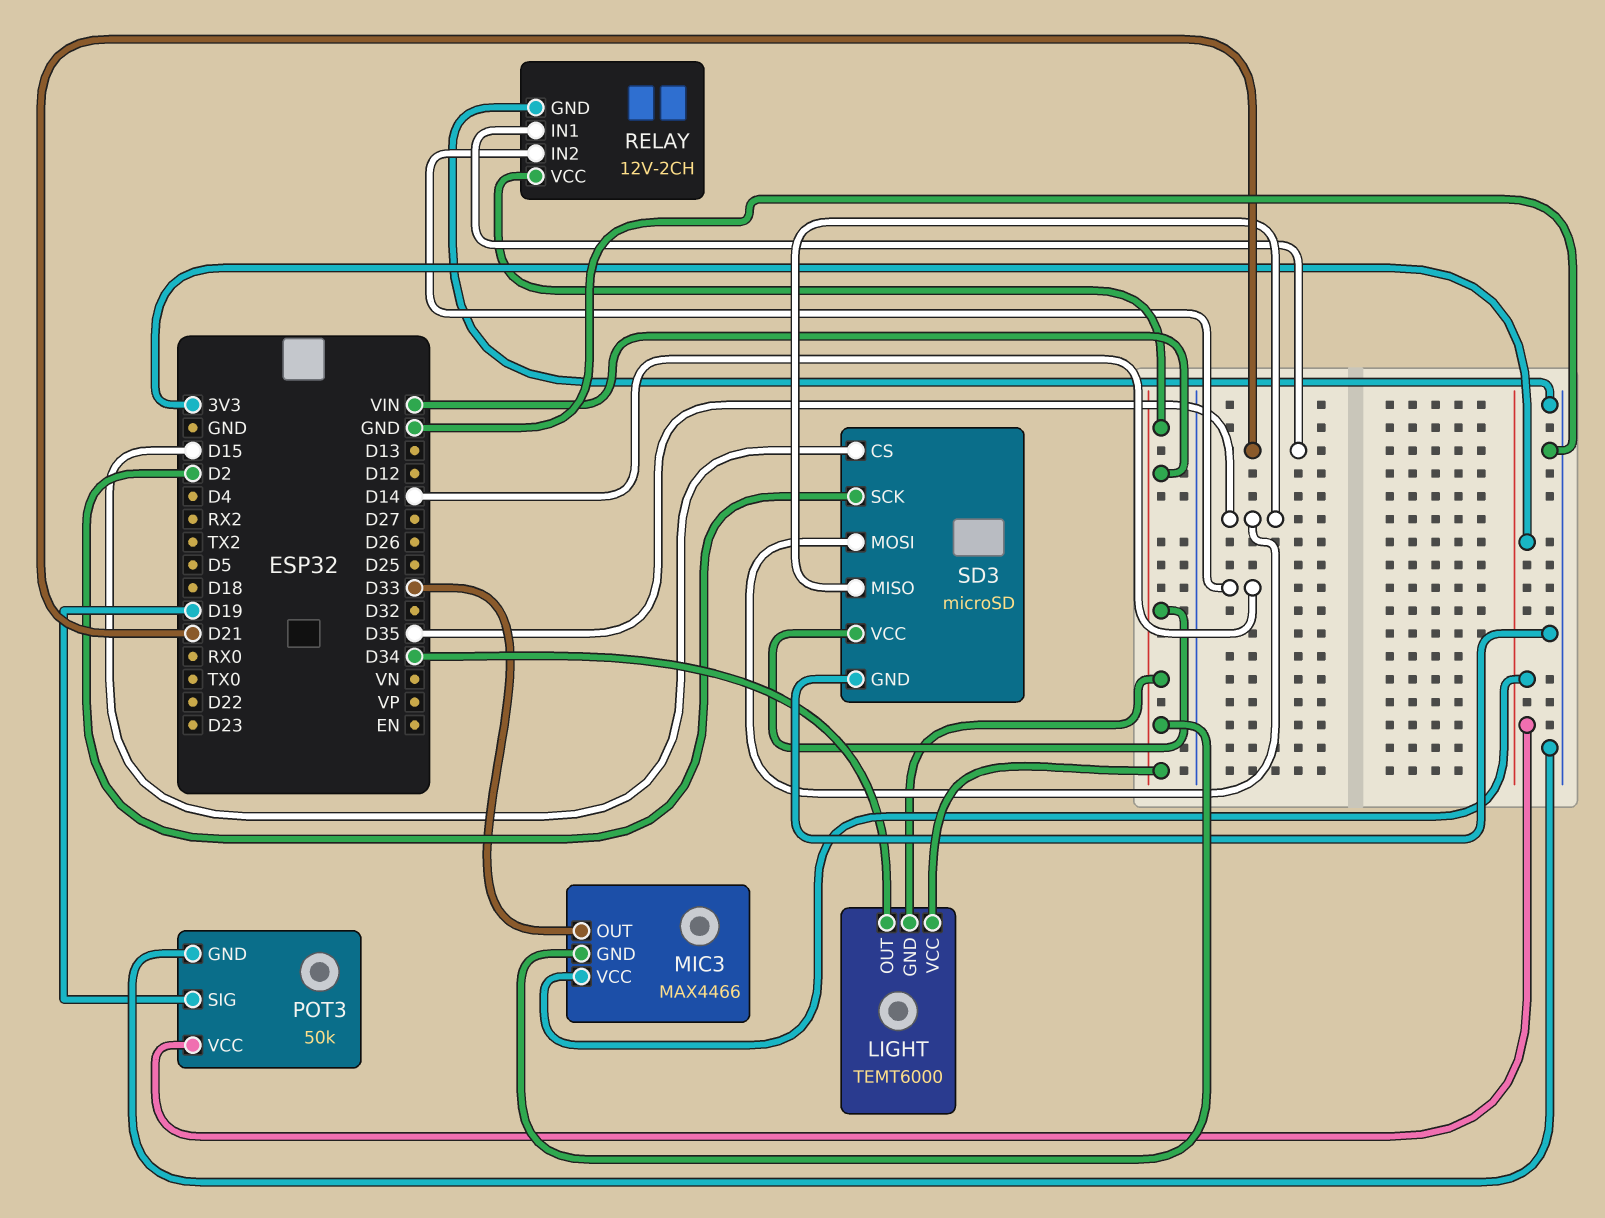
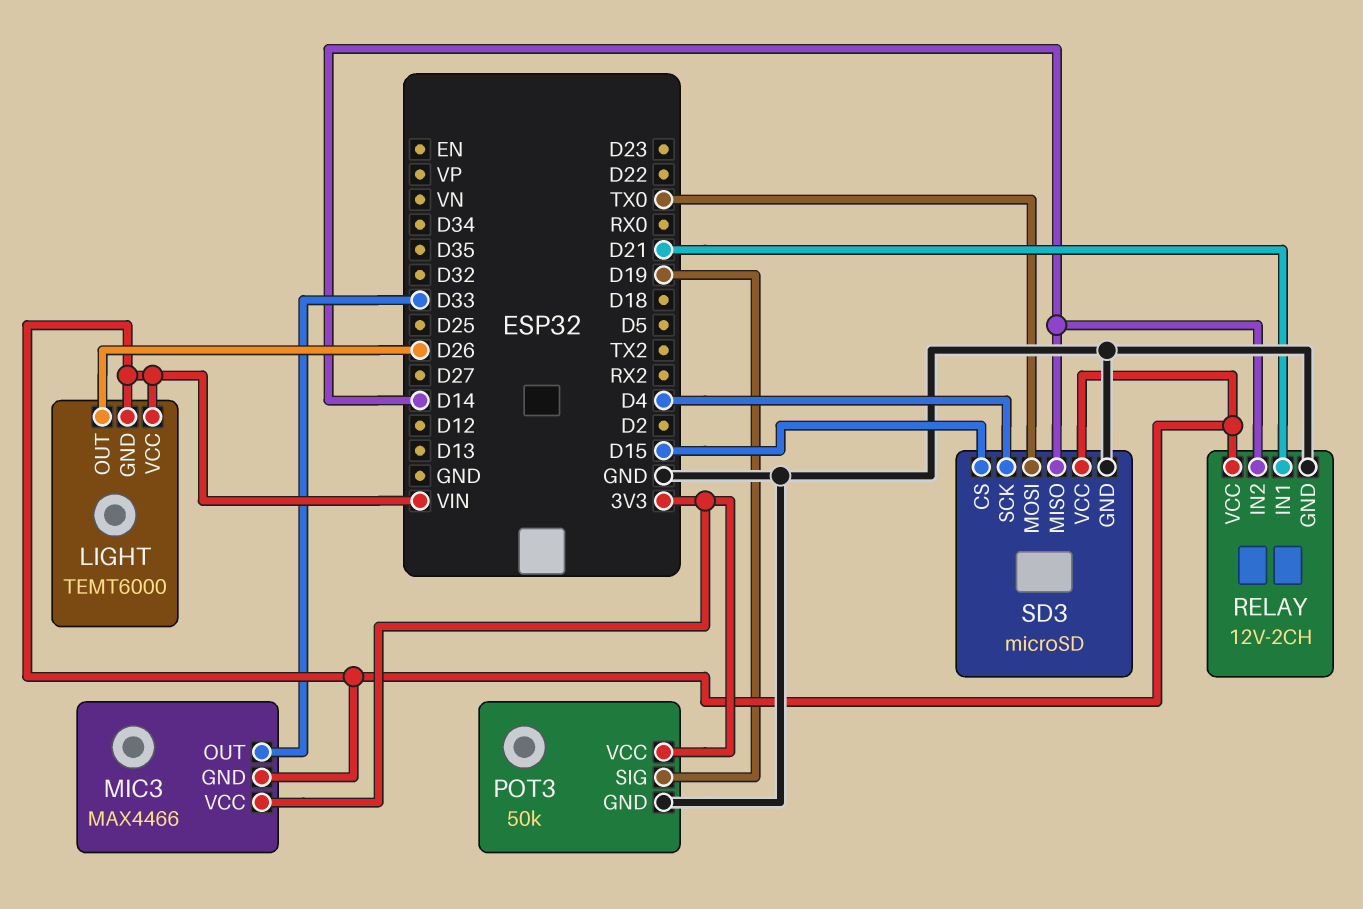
LIGHT pin OUT: D34 -> D26
SD3 pin MISO: D35 -> D14
SD3 pin MOSI: D35 -> TX0
SD3 pin SCK: D2 -> D4

